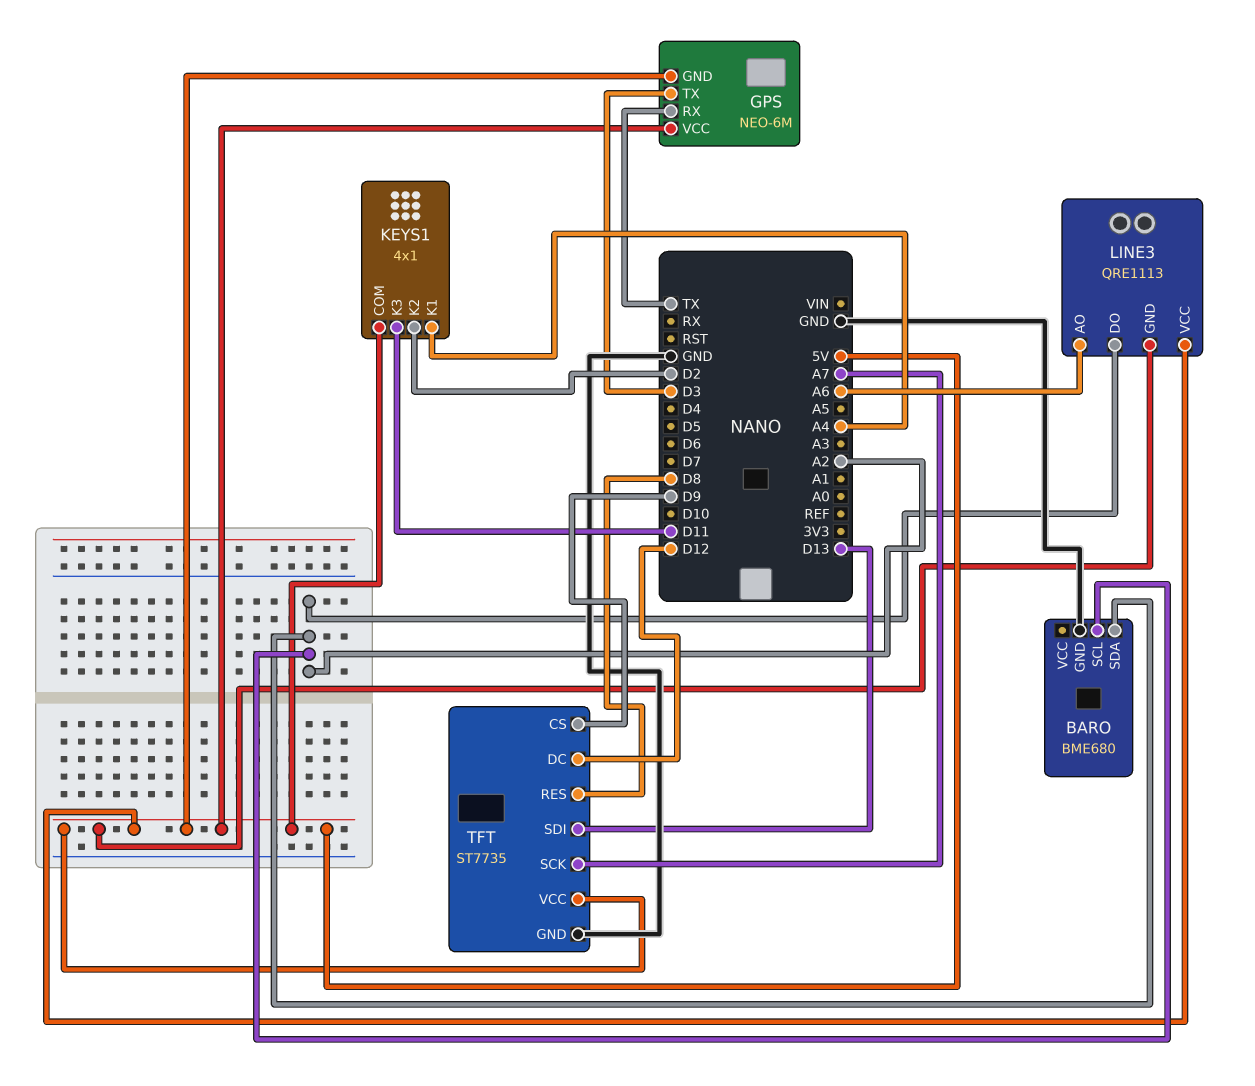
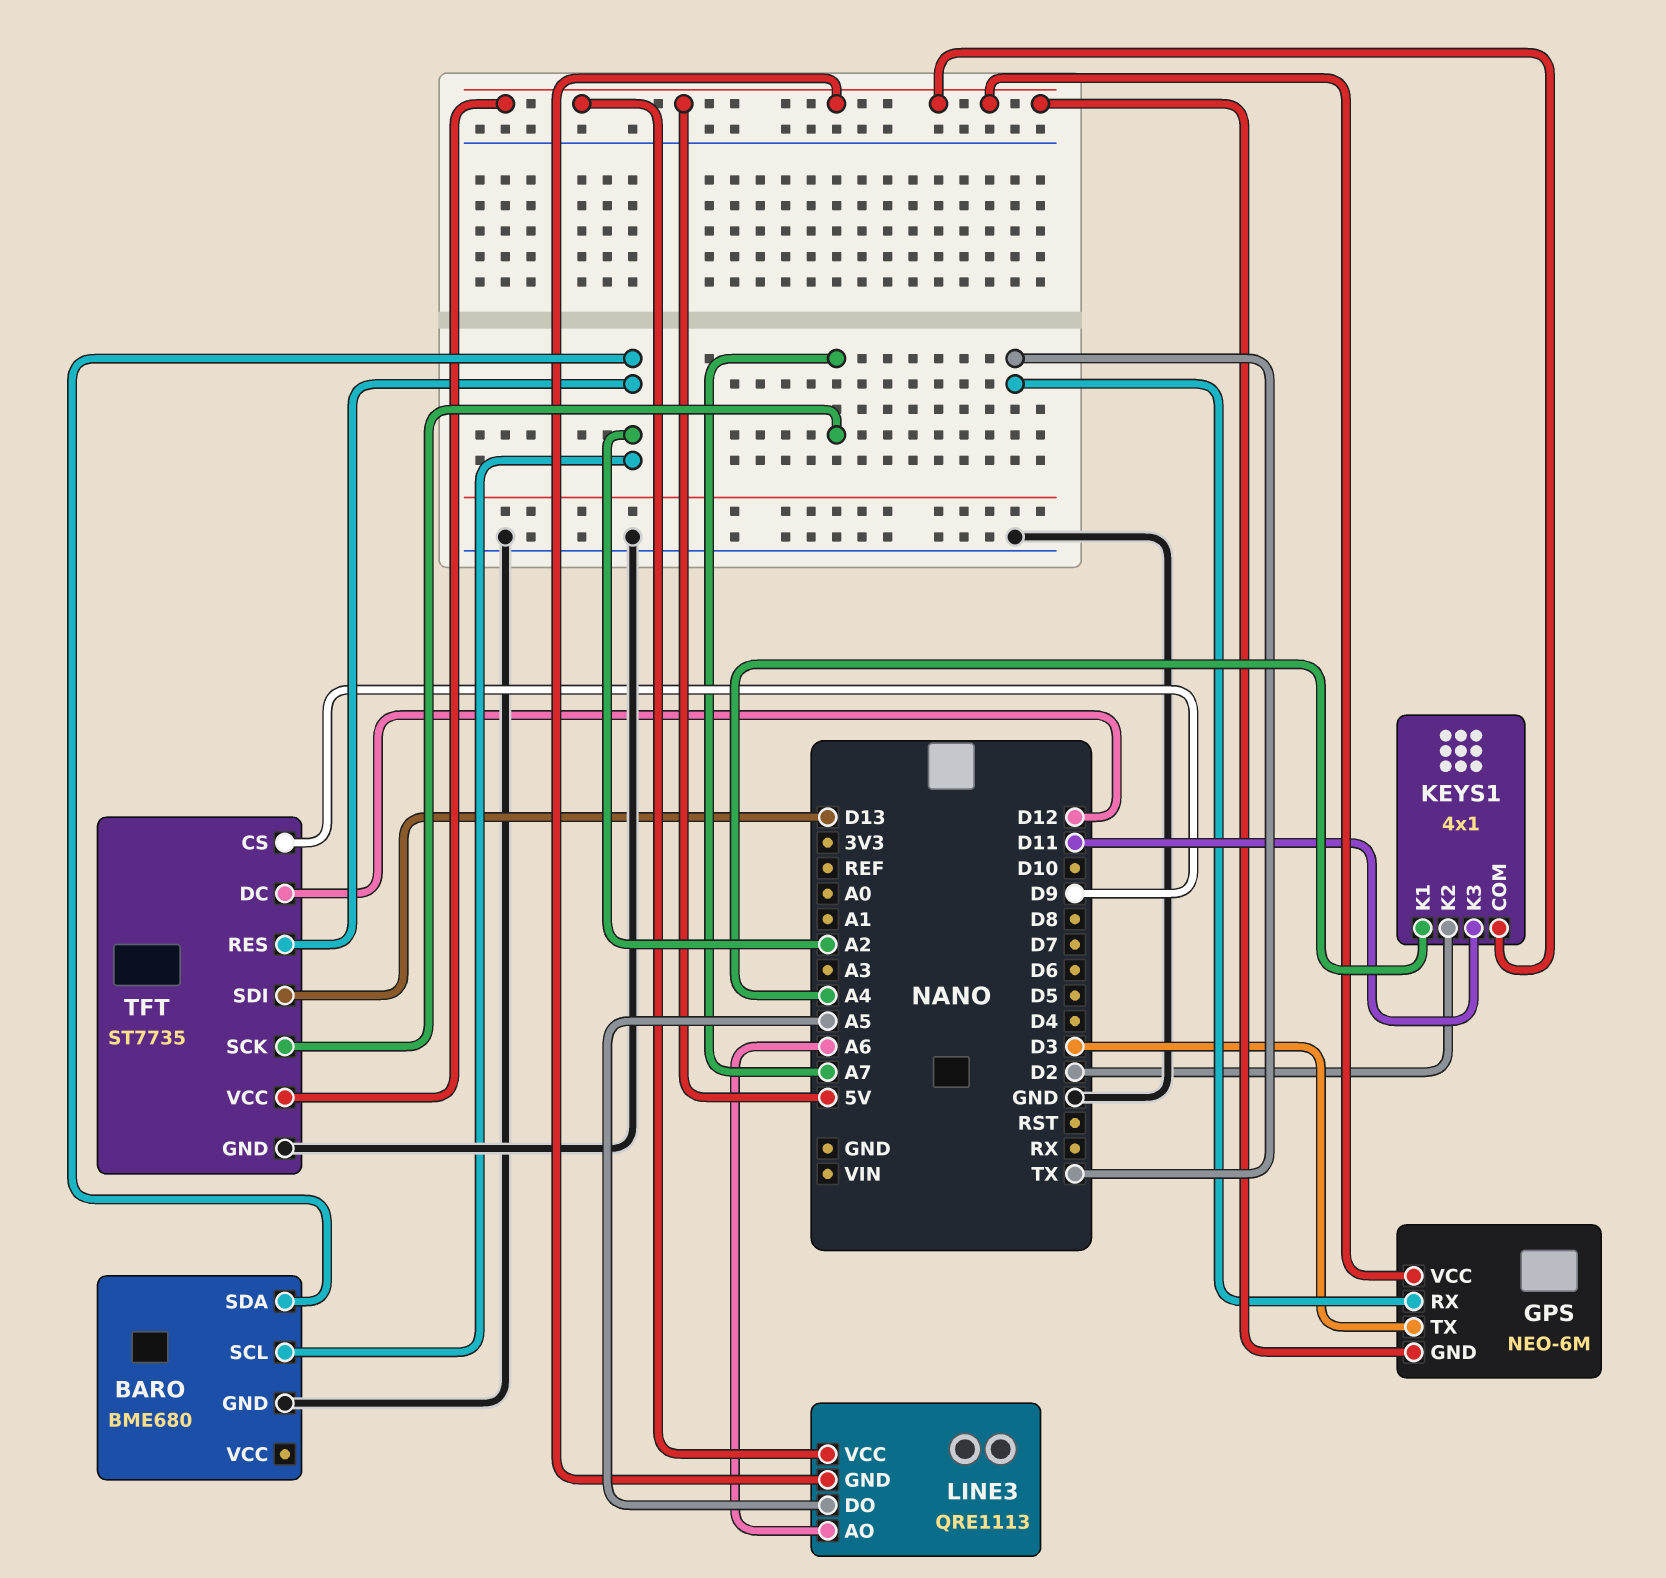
LINE3 pin DO: A2 -> A5
TFT pin RES: D8 -> A2

